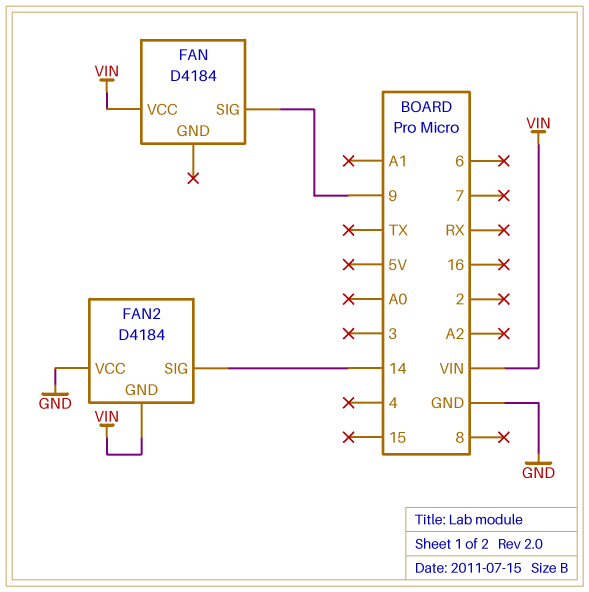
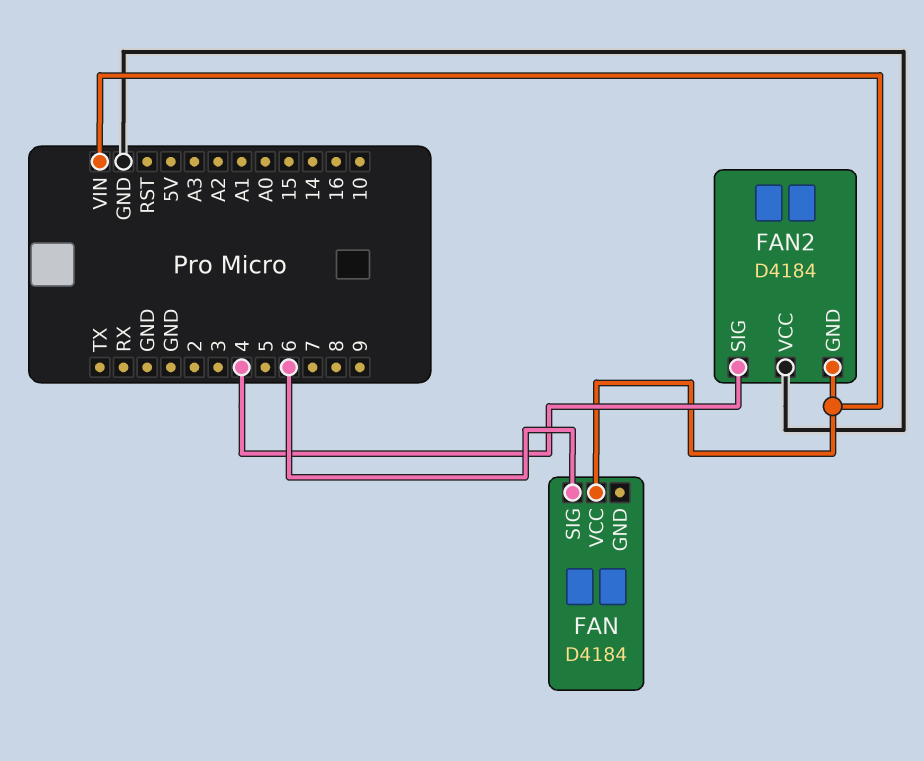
FAN pin SIG: 9 -> 6
FAN2 pin SIG: 14 -> 4

